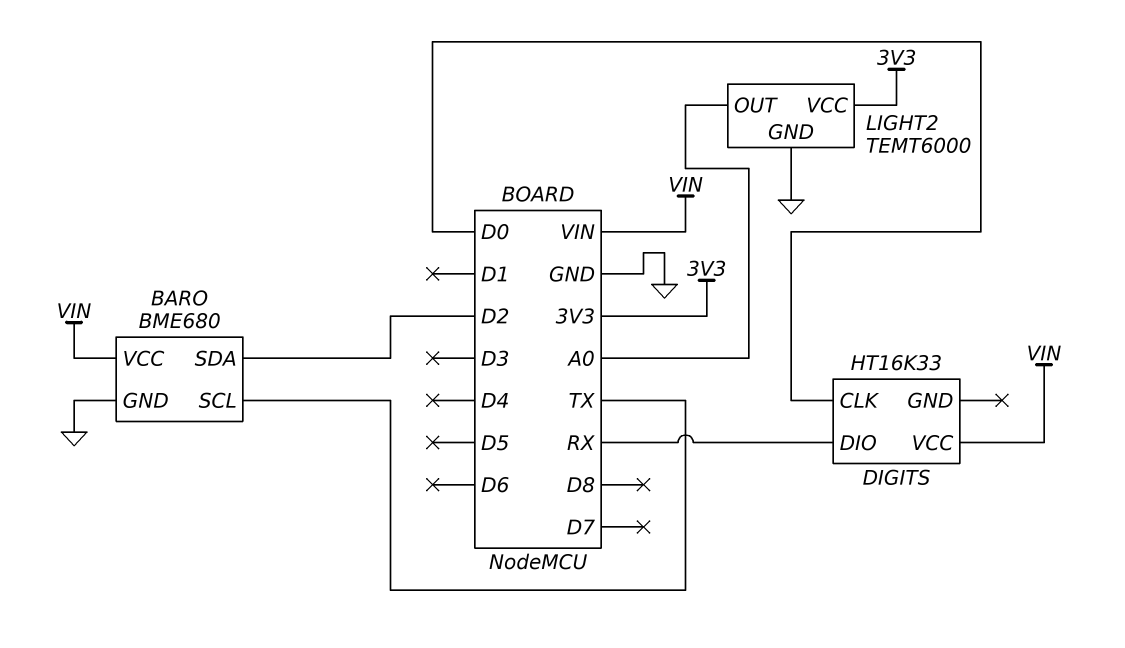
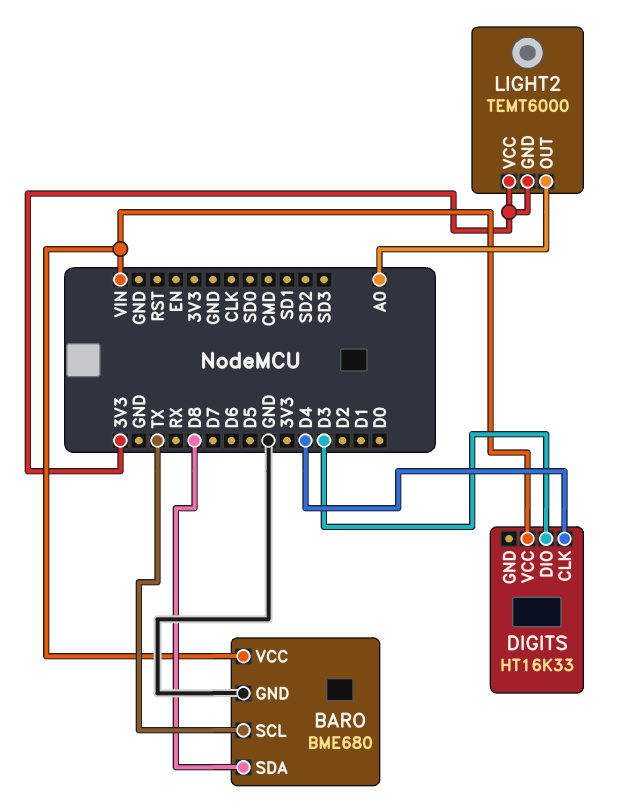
BARO pin SDA: D2 -> D8
DIGITS pin CLK: D0 -> D4
DIGITS pin DIO: RX -> D3
LIGHT2 pin GND: GND -> 3V3

